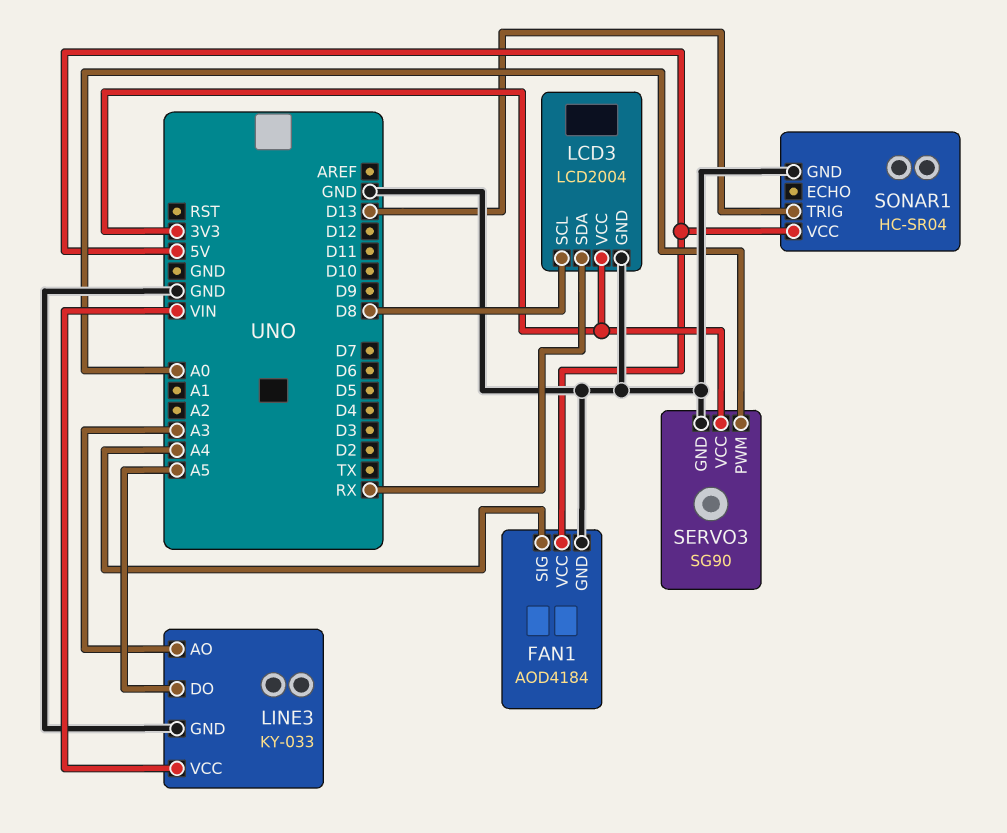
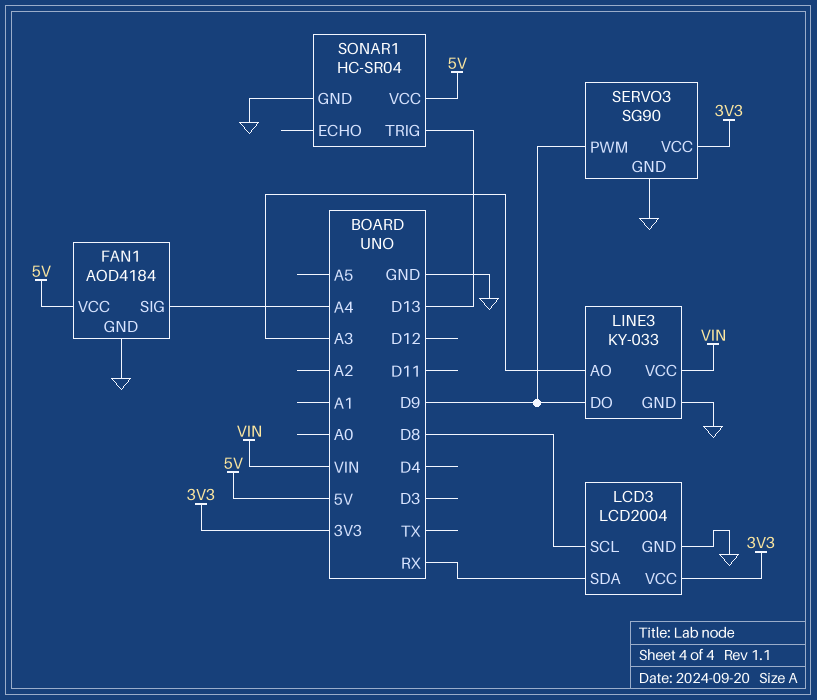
LINE3 pin DO: A5 -> D9
SERVO3 pin PWM: A0 -> D9

